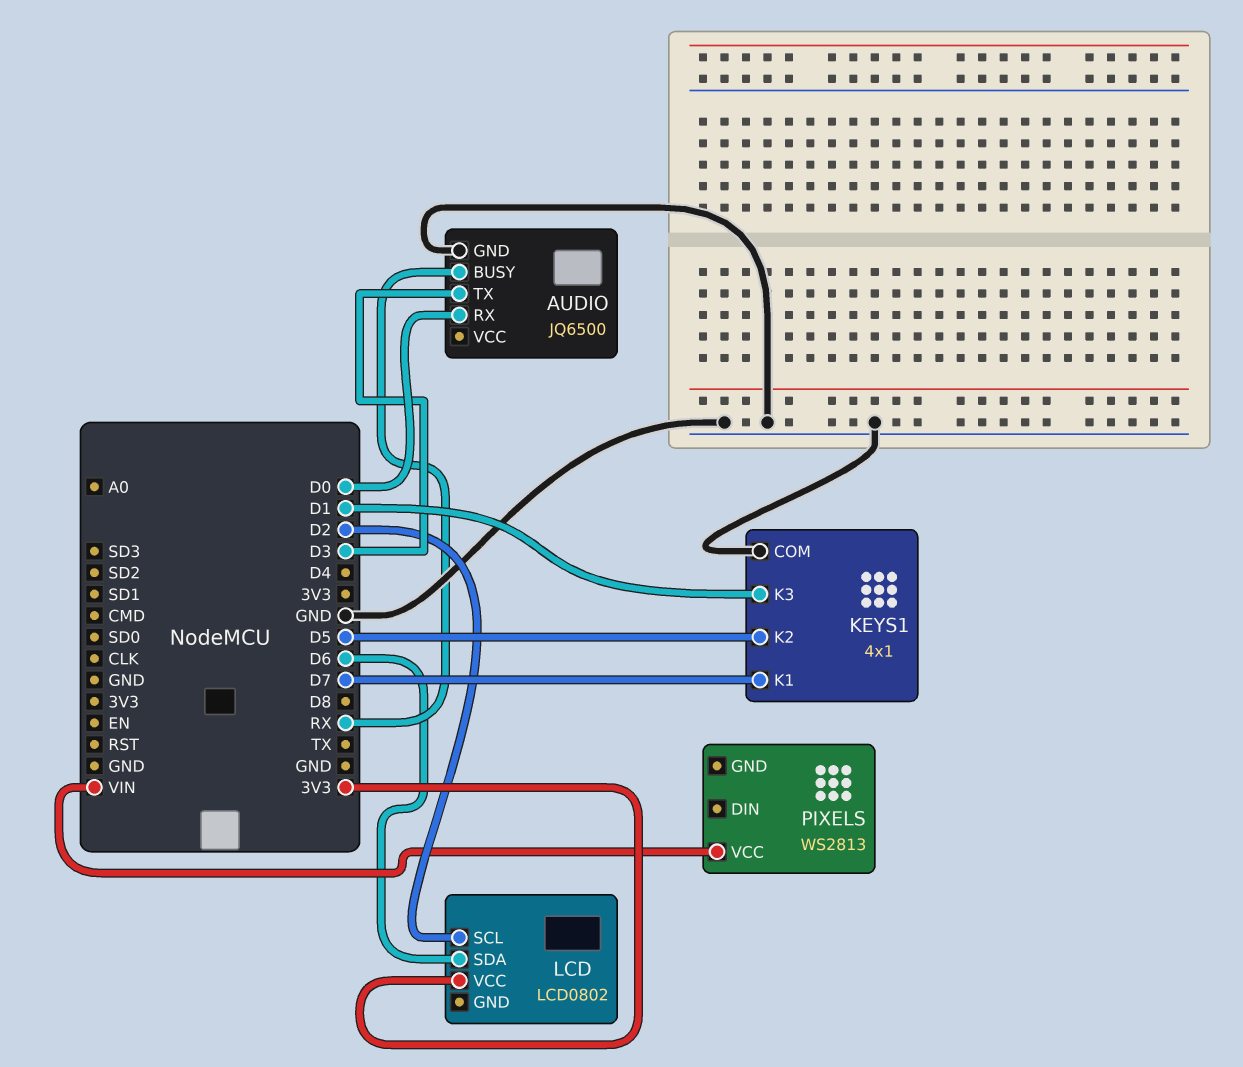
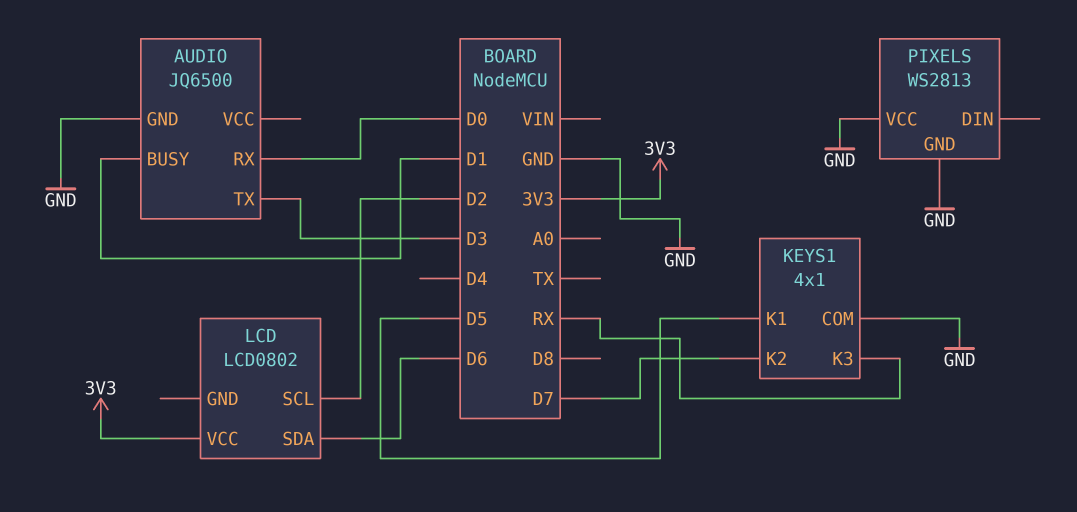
AUDIO pin BUSY: RX -> D1
KEYS1 pin K1: D7 -> D5
KEYS1 pin K2: D5 -> D7
KEYS1 pin K3: D1 -> RX
PIXELS pin GND: none -> GND
PIXELS pin VCC: VIN -> GND

